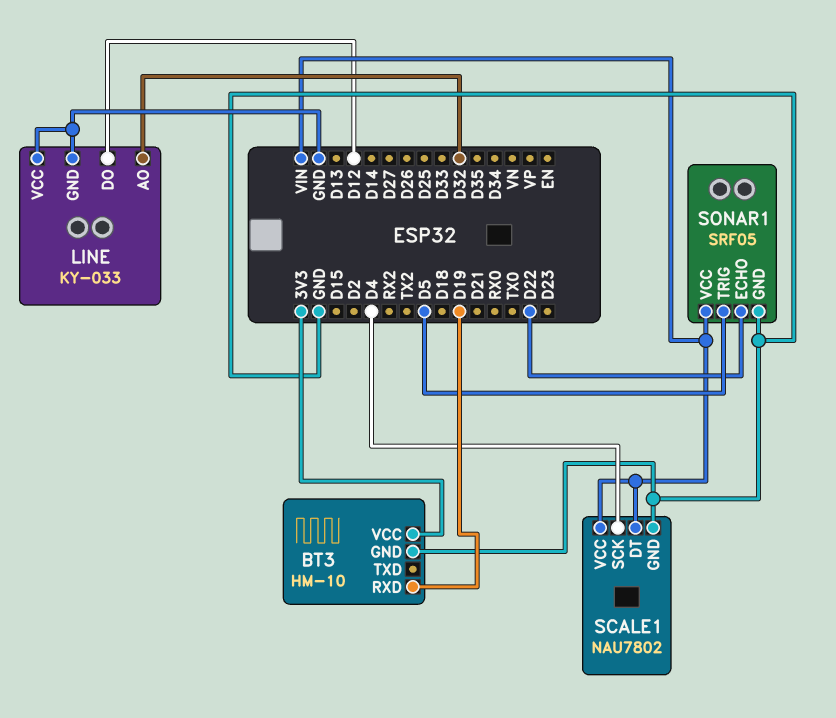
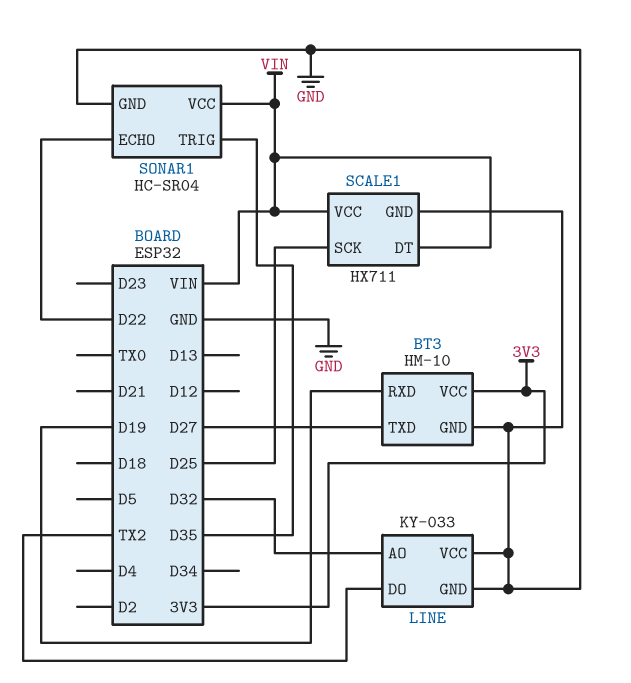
BT3 pin TXD: none -> D27
LINE pin DO: D12 -> TX2
SCALE1: NAU7802 -> HX711
SCALE1 pin SCK: D4 -> D25
SONAR1: SRF05 -> HC-SR04
SONAR1 pin TRIG: D5 -> D35

